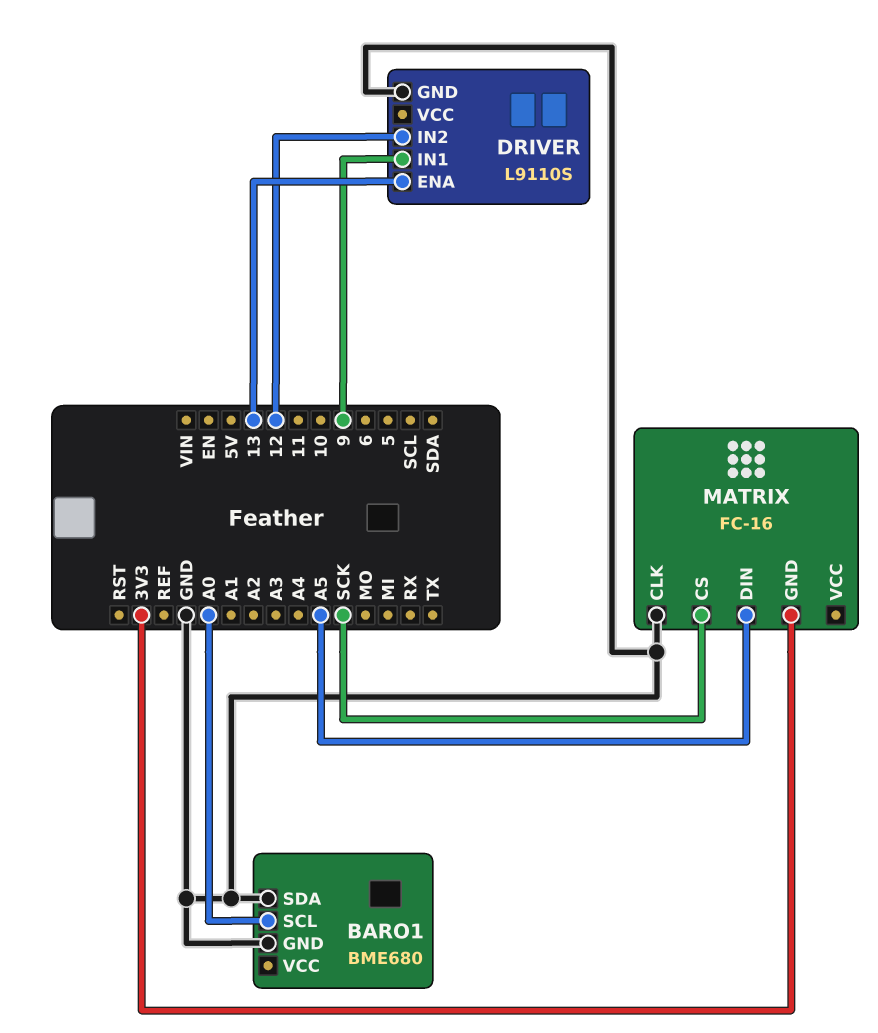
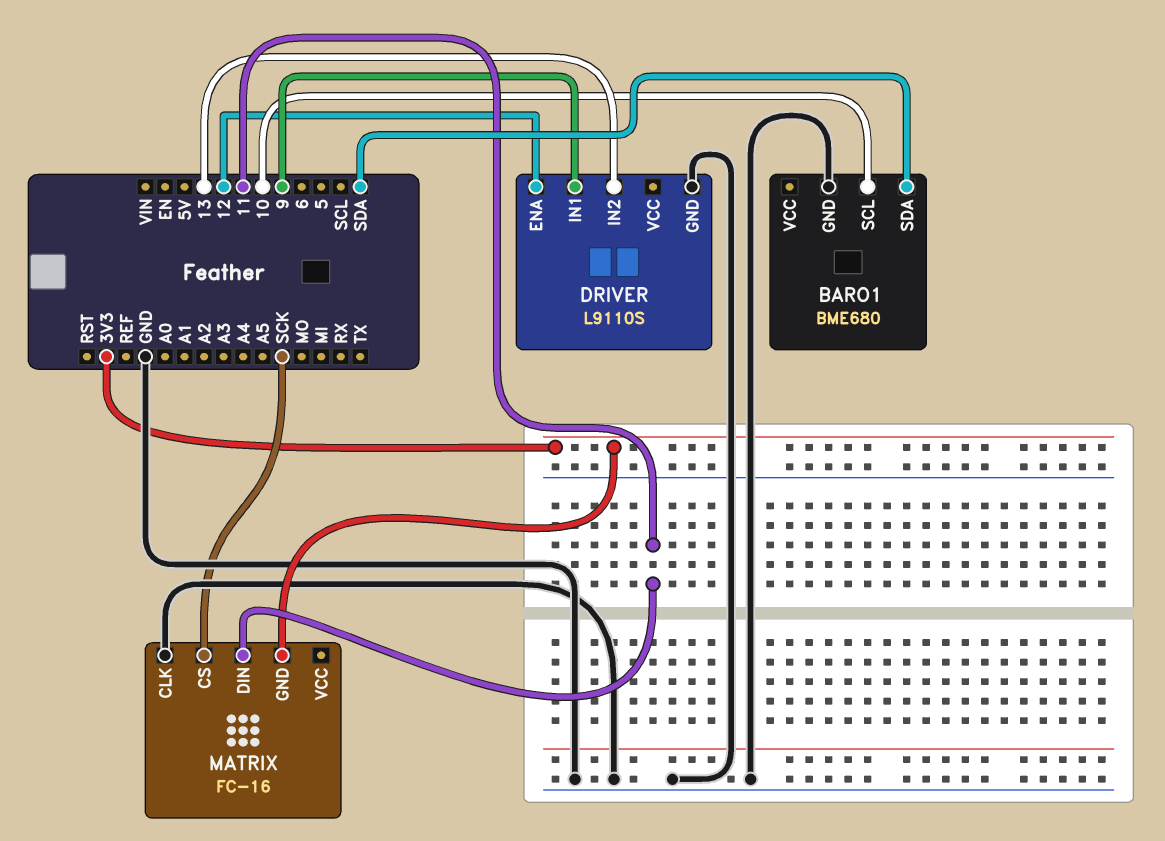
BARO1 pin SCL: A0 -> 10
BARO1 pin SDA: GND -> SDA
DRIVER pin ENA: 13 -> 12
DRIVER pin IN2: 12 -> 13
MATRIX pin DIN: A5 -> 11

